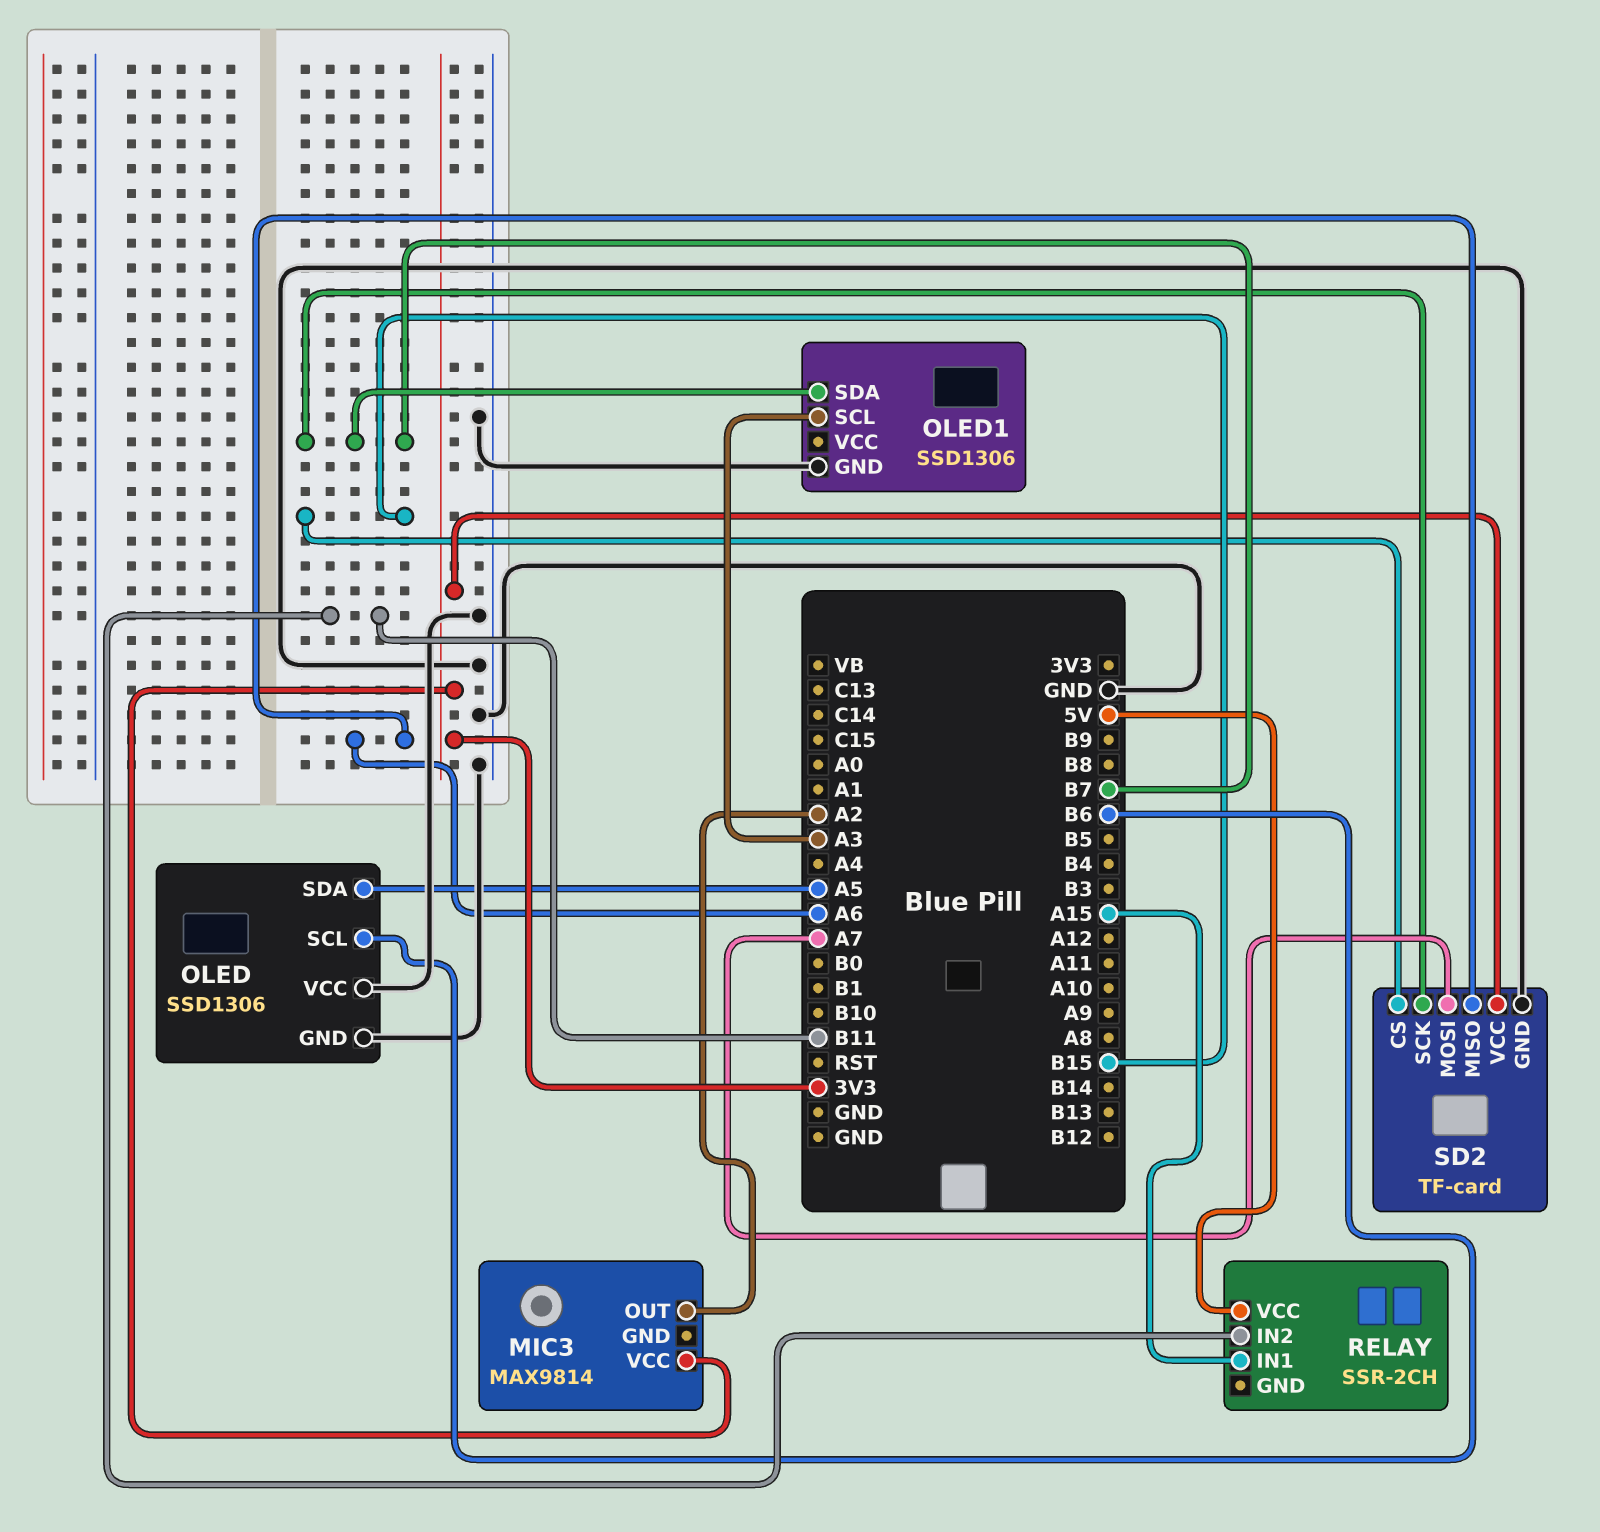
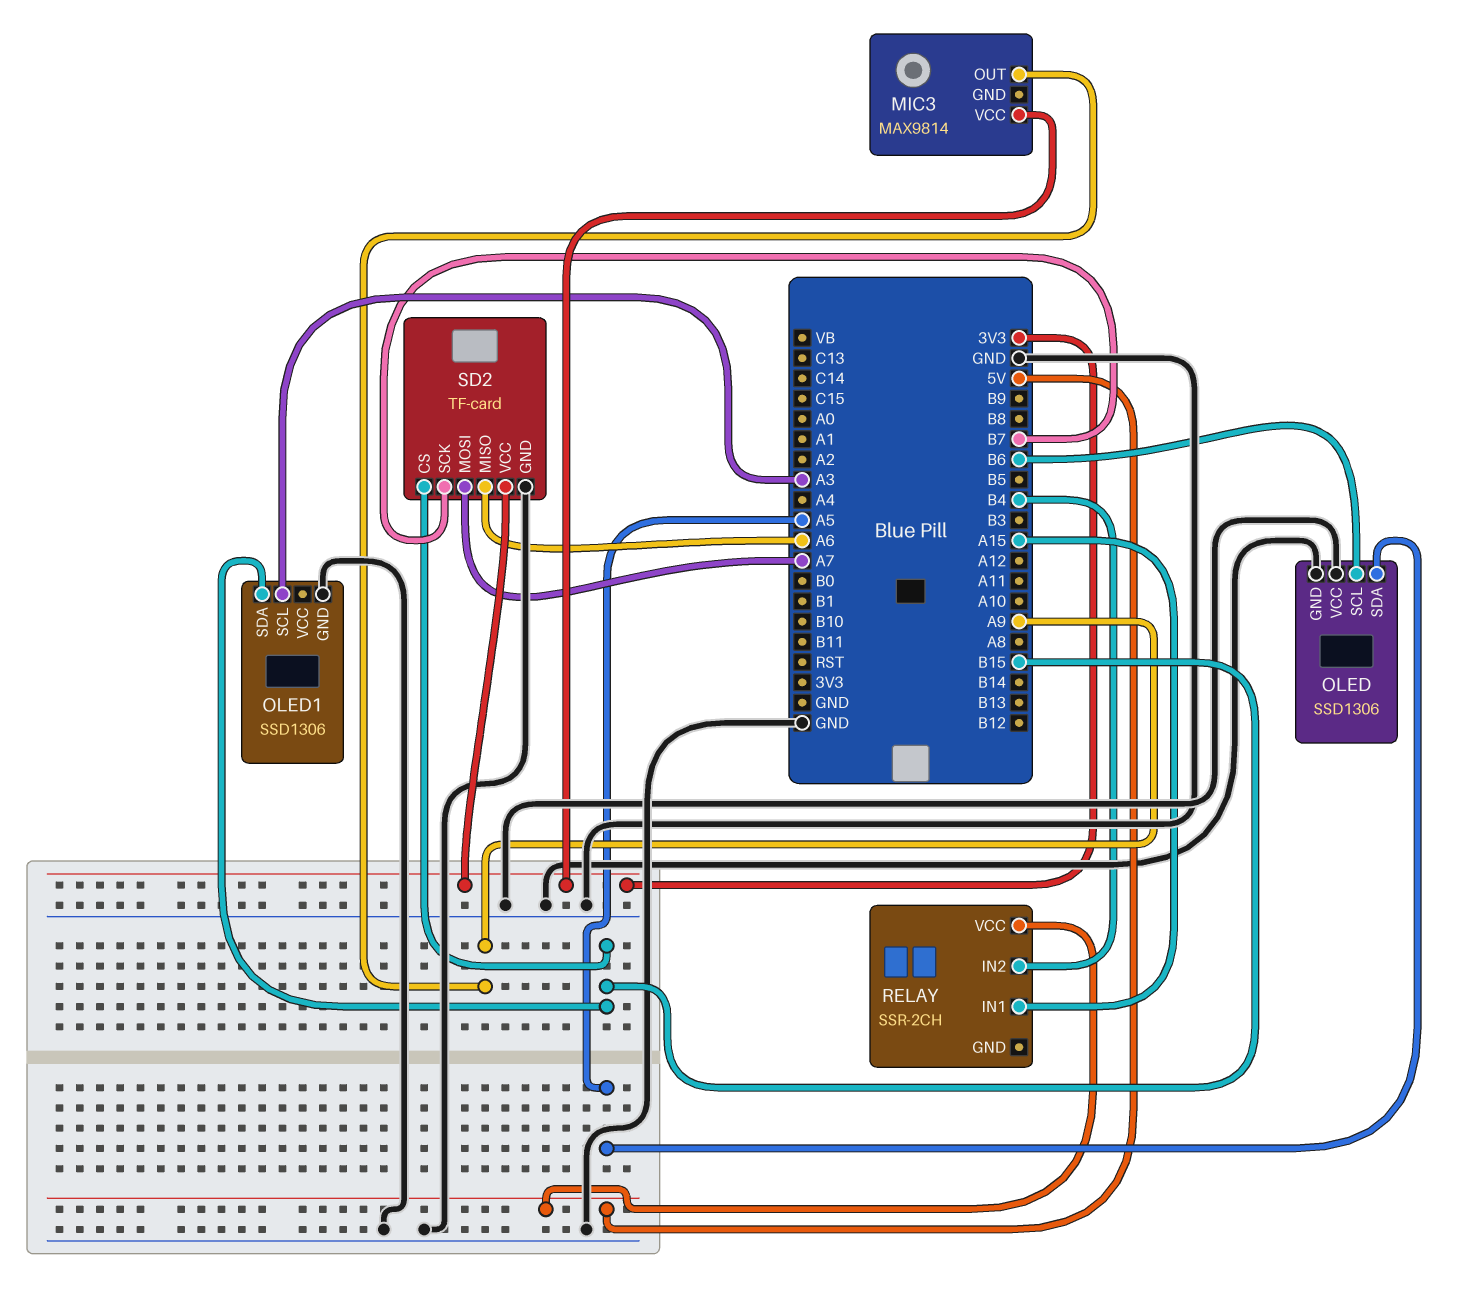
MIC3 pin OUT: A2 -> A9
OLED1 pin SDA: B7 -> B15
RELAY pin IN2: B11 -> B4

